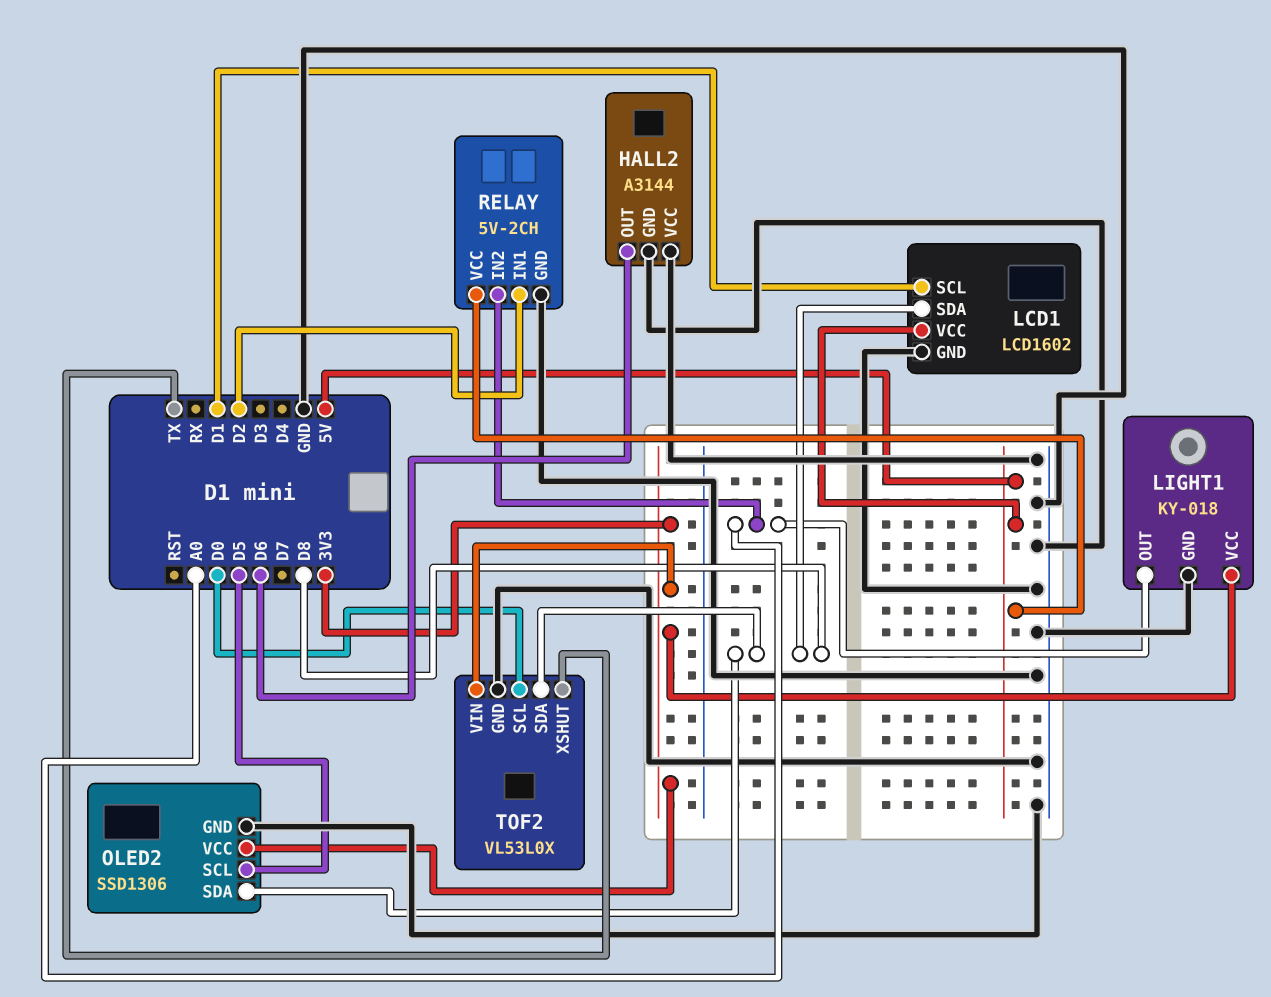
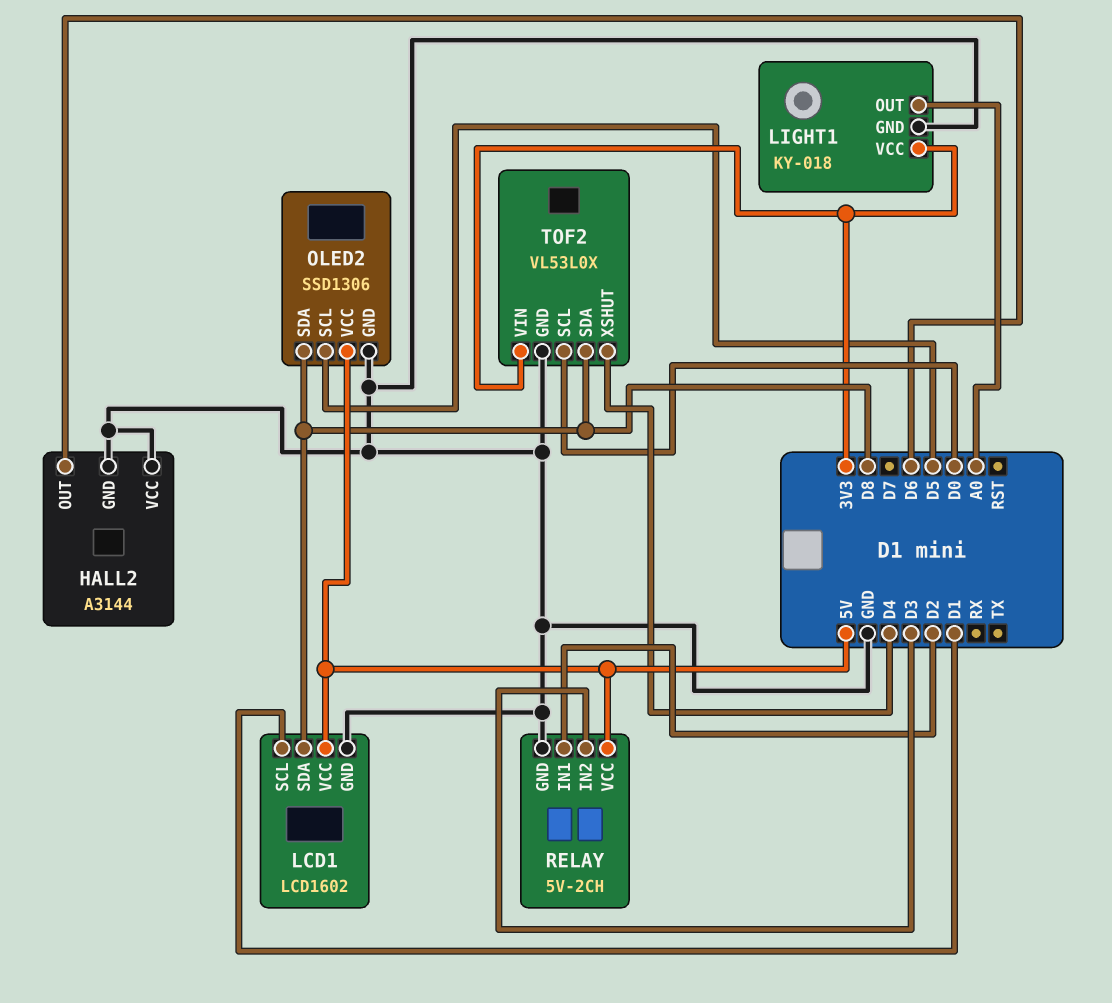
OLED2 pin VCC: 3V3 -> 5V
RELAY pin IN2: A0 -> D3
TOF2 pin XSHUT: TX -> D4

